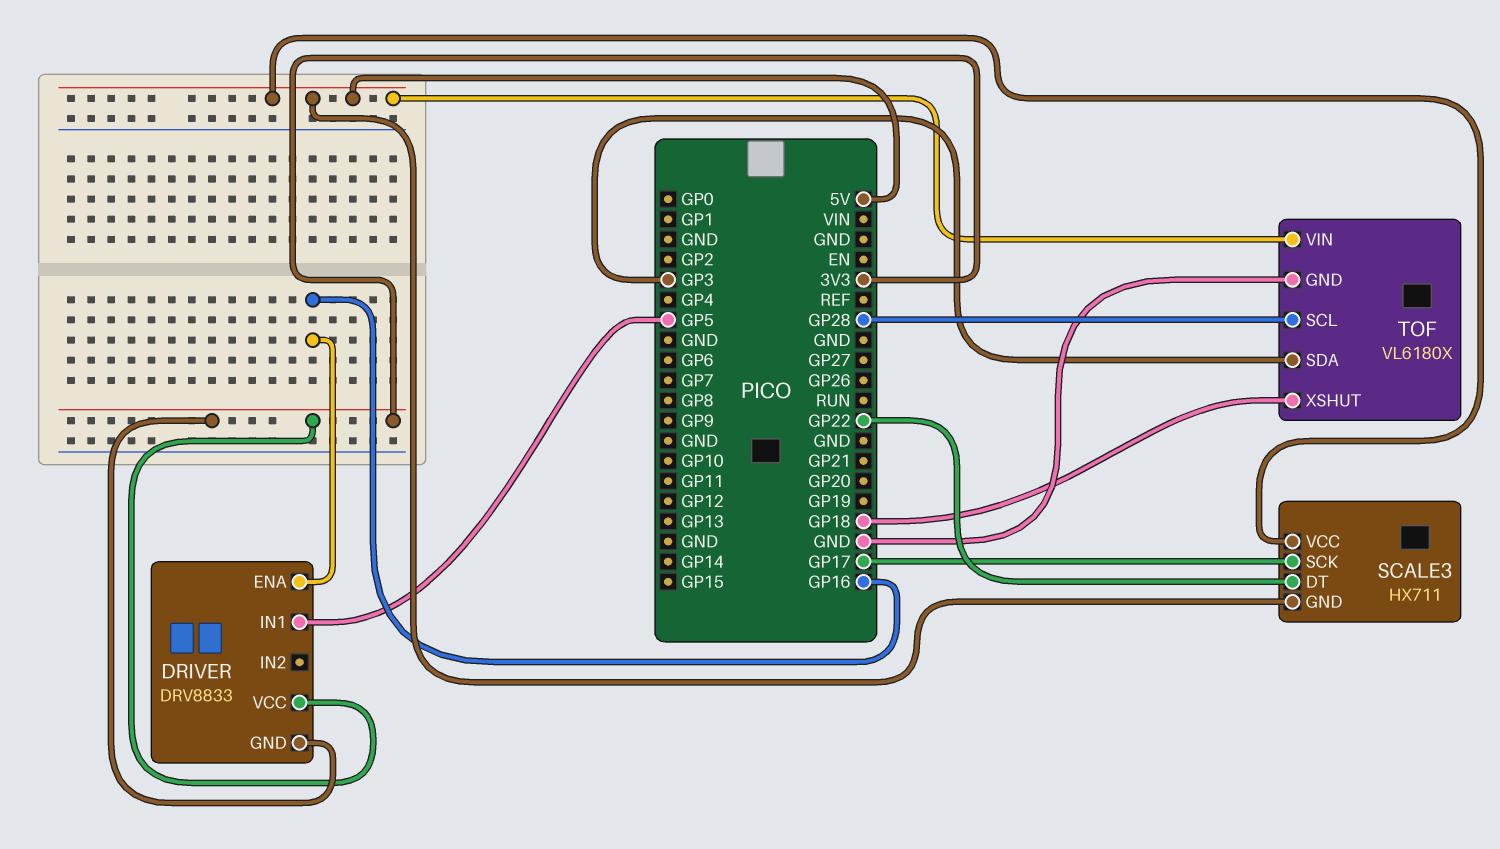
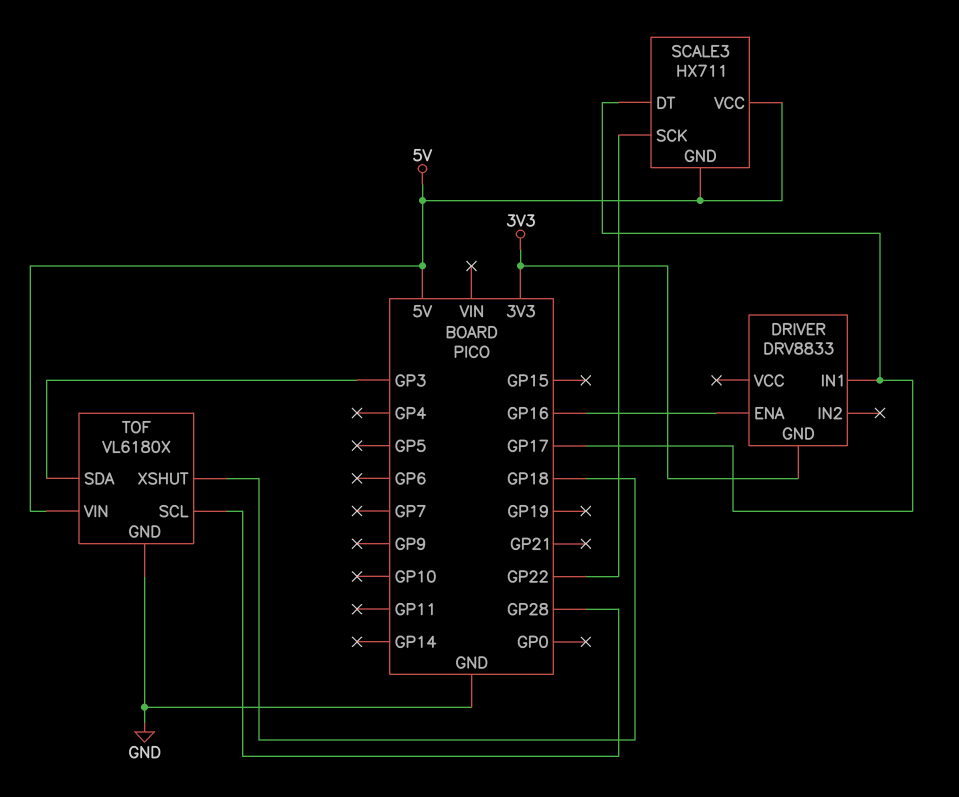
DRIVER pin IN1: GP5 -> GP17
DRIVER pin VCC: 3V3 -> none
SCALE3 pin DT: GP22 -> GP17
SCALE3 pin SCK: GP17 -> GP22

